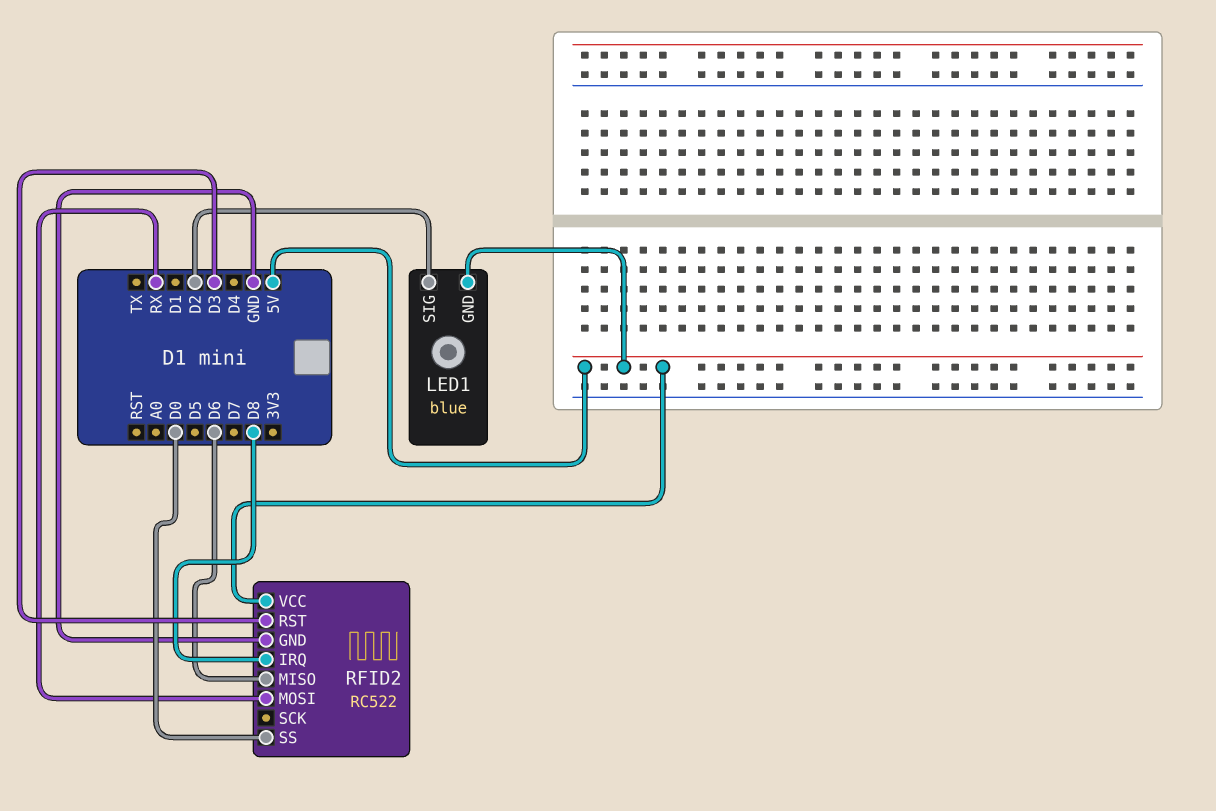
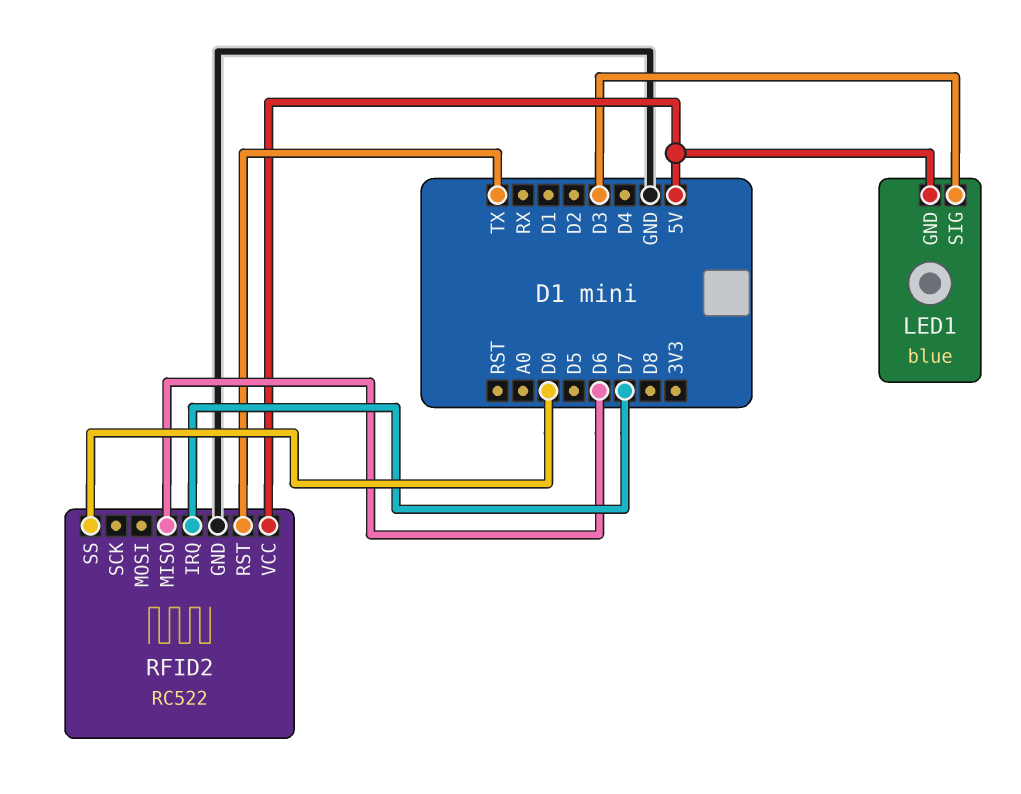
LED1 pin SIG: D2 -> D3
RFID2 pin IRQ: D8 -> D7
RFID2 pin MOSI: RX -> none
RFID2 pin RST: D3 -> TX

